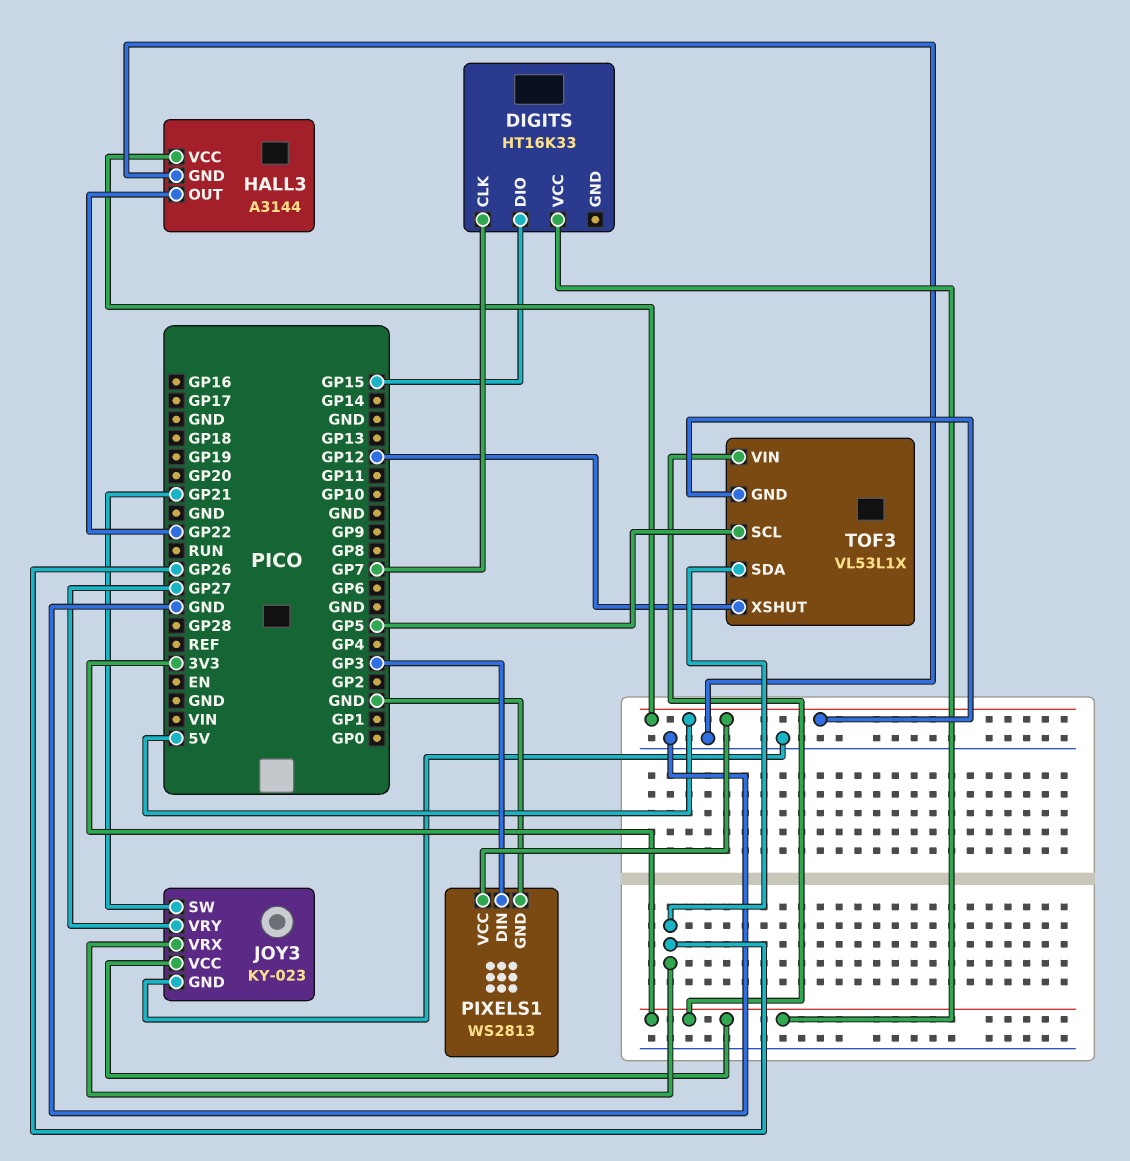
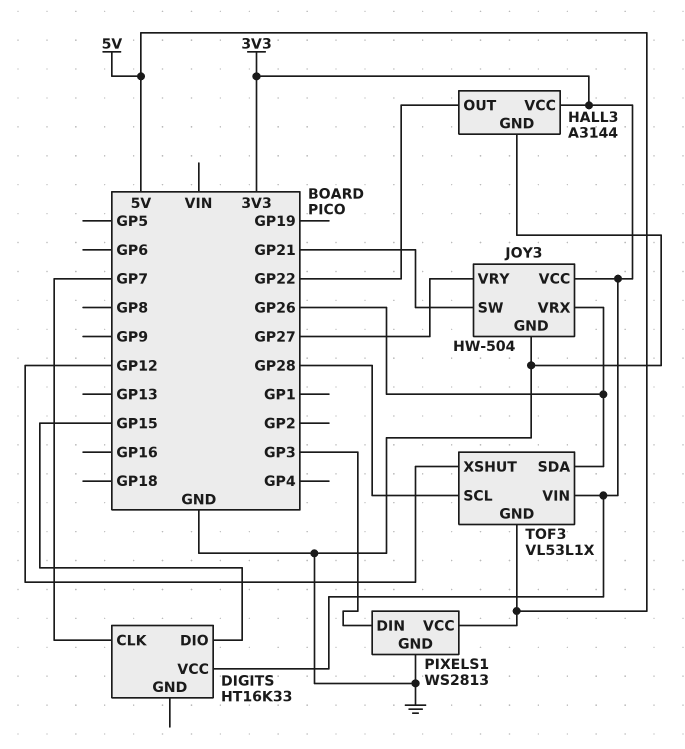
HALL3 pin VCC: 5V -> 3V3
JOY3: KY-023 -> HW-504
TOF3 pin SCL: GP5 -> GP28

